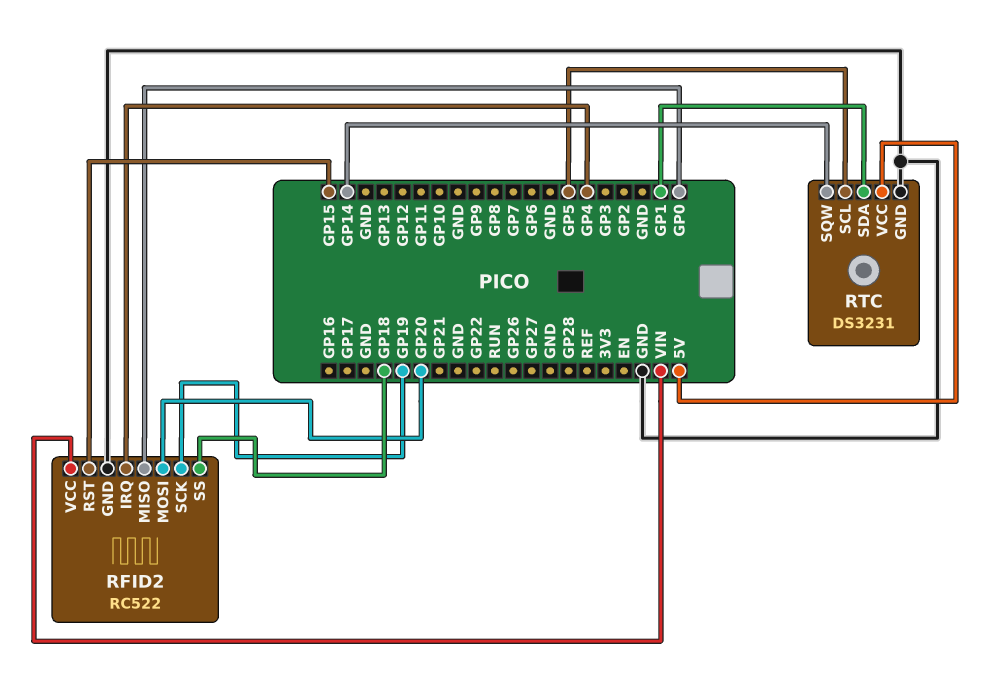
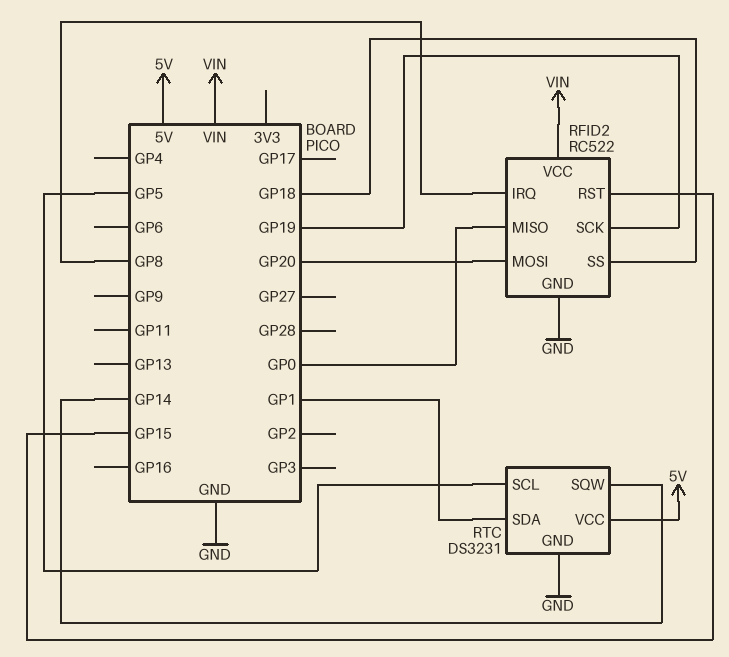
RFID2 pin IRQ: GP4 -> GP8

